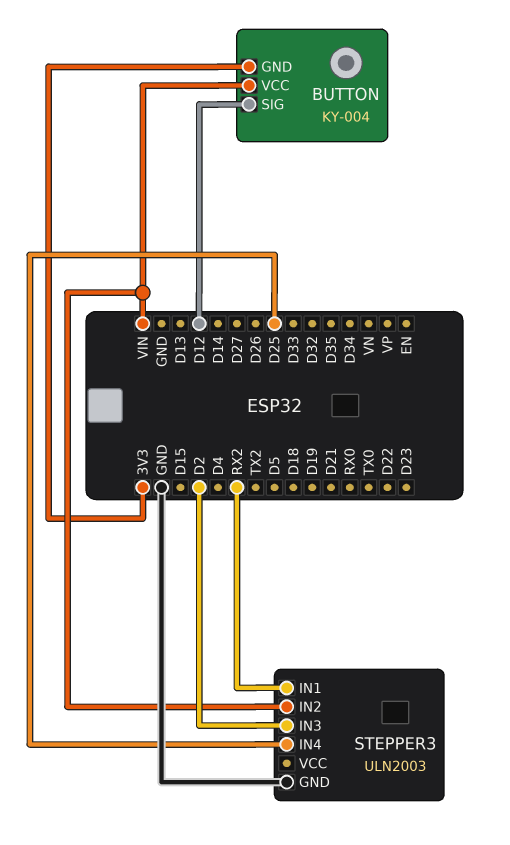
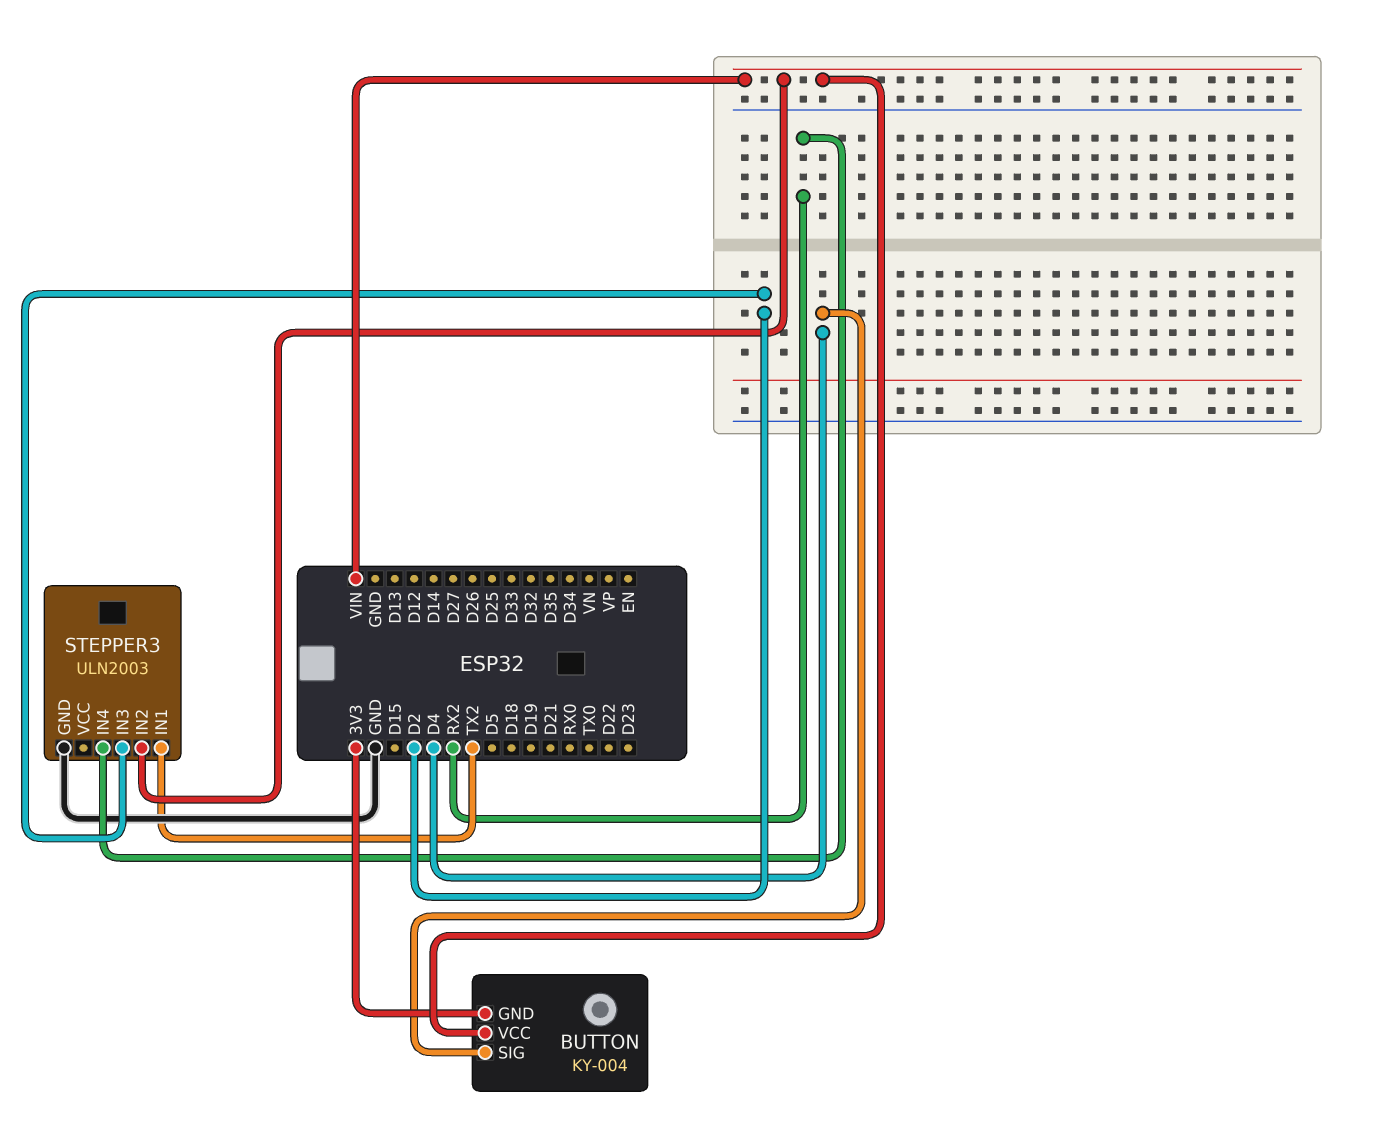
BUTTON pin SIG: D12 -> D4
STEPPER3 pin IN1: RX2 -> TX2
STEPPER3 pin IN4: D25 -> RX2

